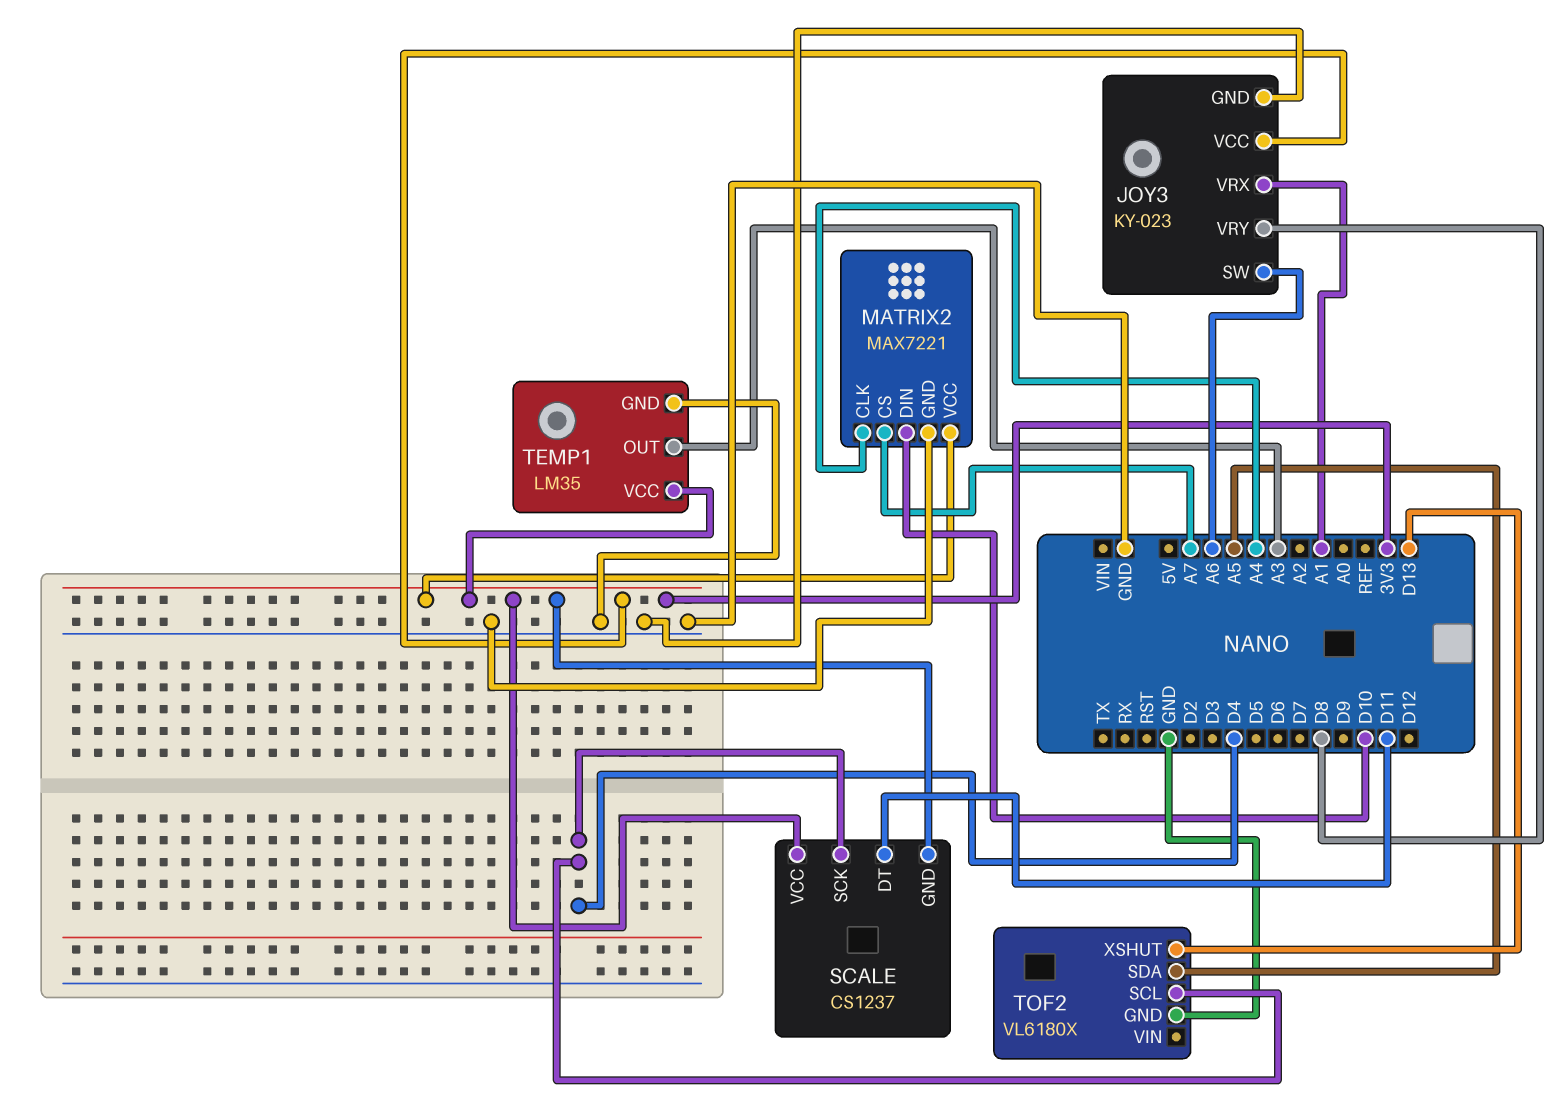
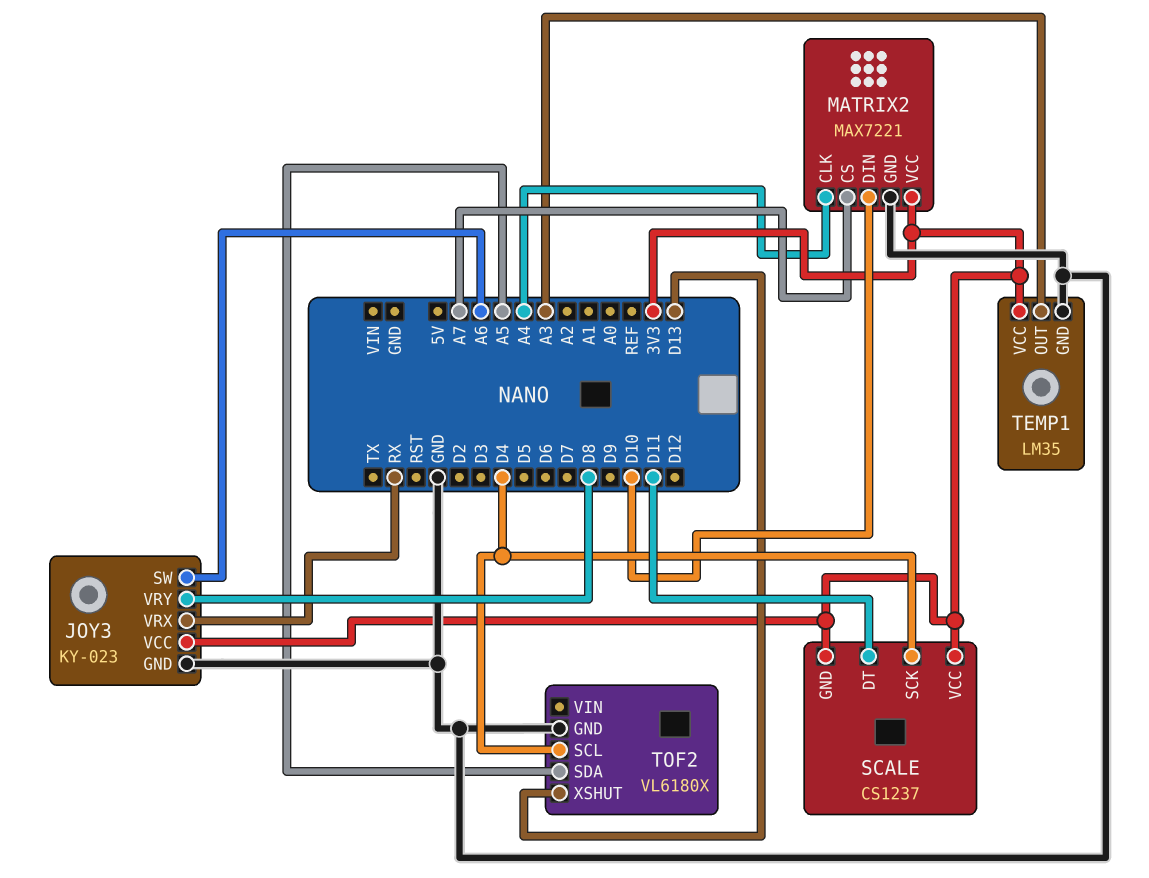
JOY3 pin VRX: A1 -> RX

